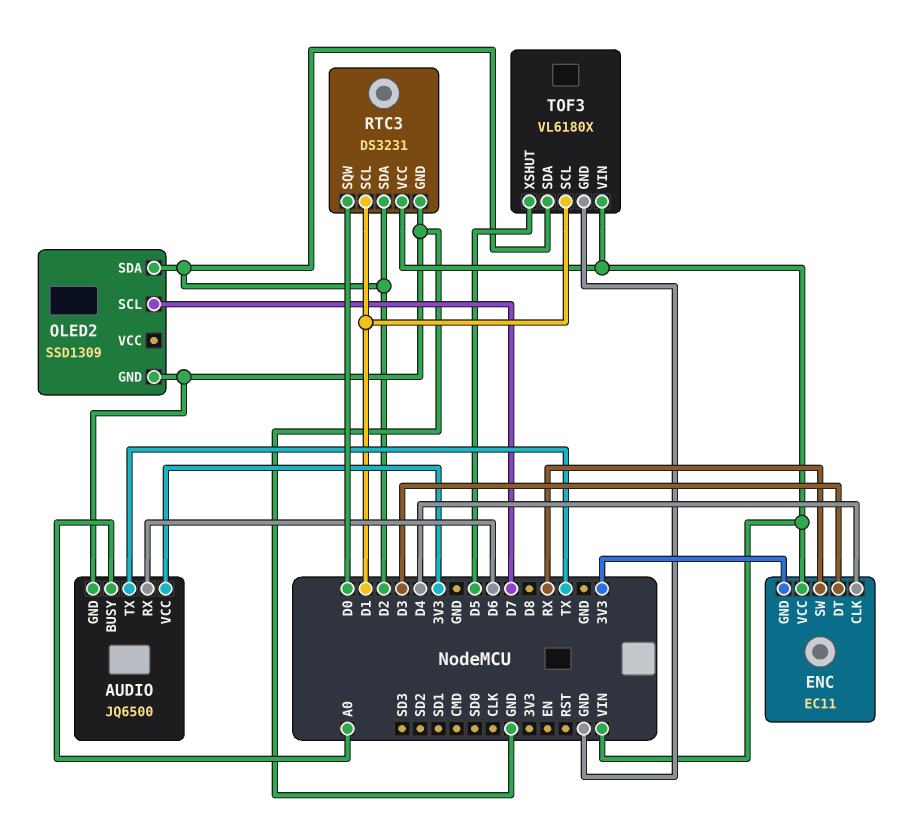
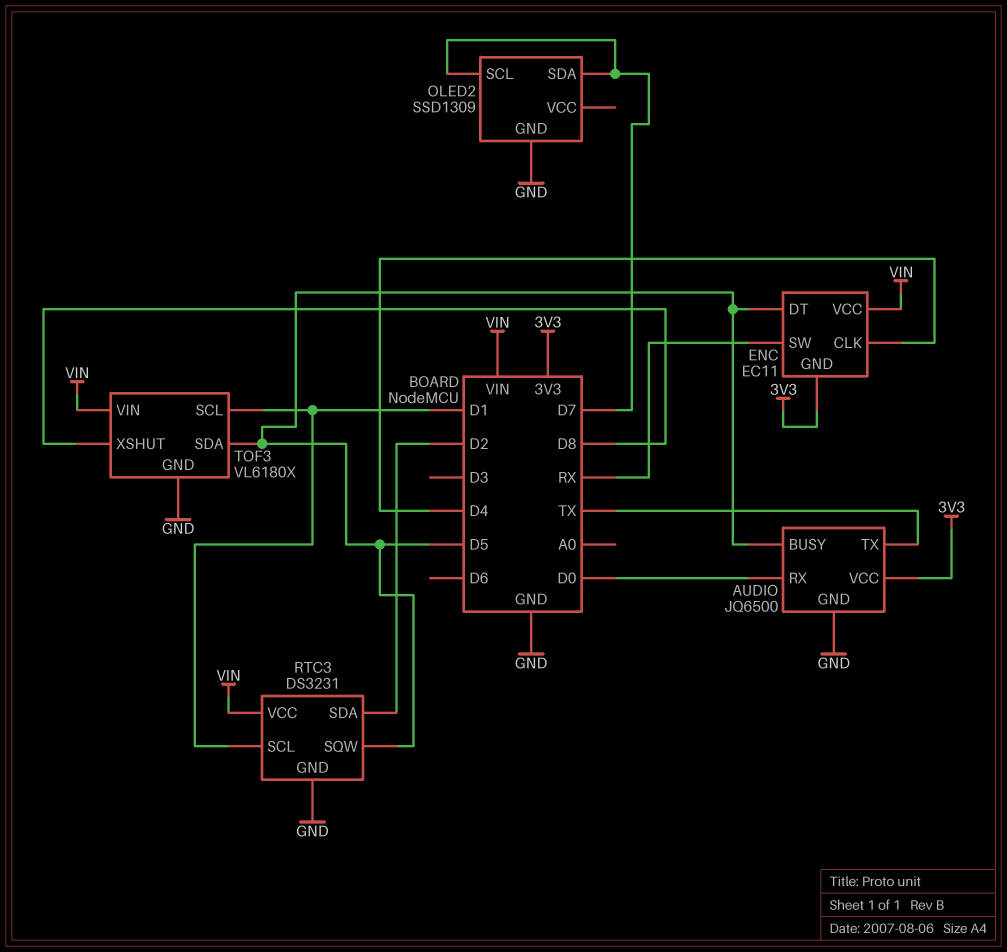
AUDIO pin BUSY: A0 -> D5
AUDIO pin RX: D6 -> D0
ENC pin DT: D3 -> D5
OLED2 pin SDA: D2 -> D7
RTC3 pin SQW: D0 -> D5
TOF3 pin SDA: D2 -> D5
TOF3 pin XSHUT: D5 -> D8

